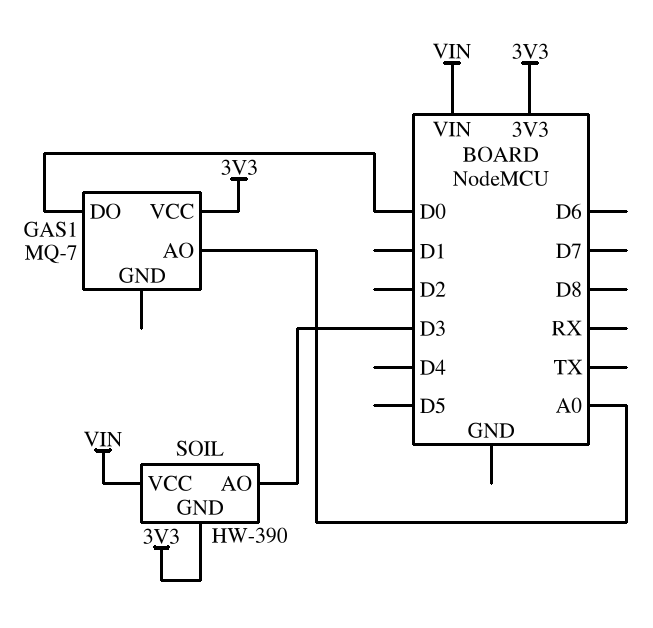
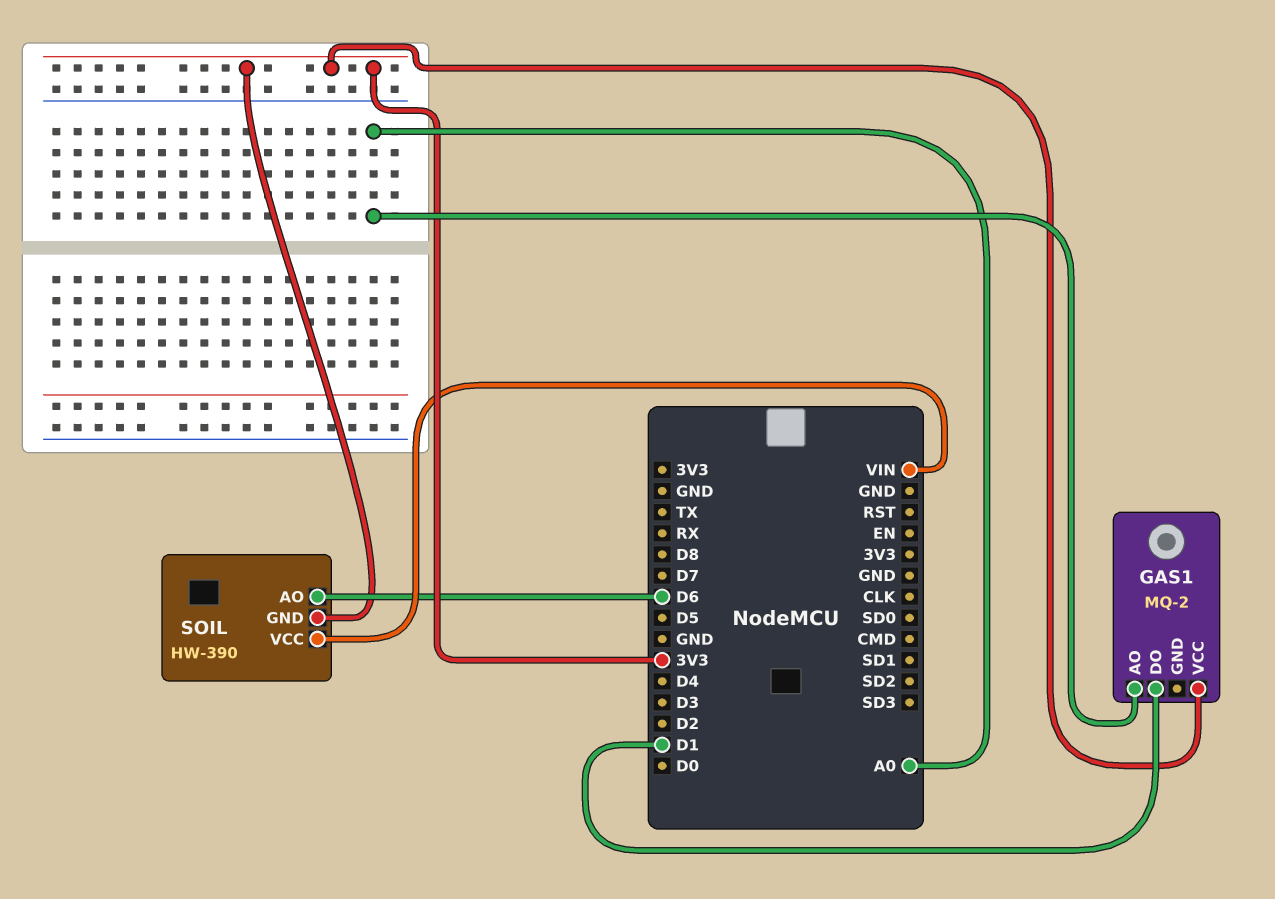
GAS1: MQ-7 -> MQ-2
GAS1 pin DO: D0 -> D1
SOIL pin AO: D3 -> D6

